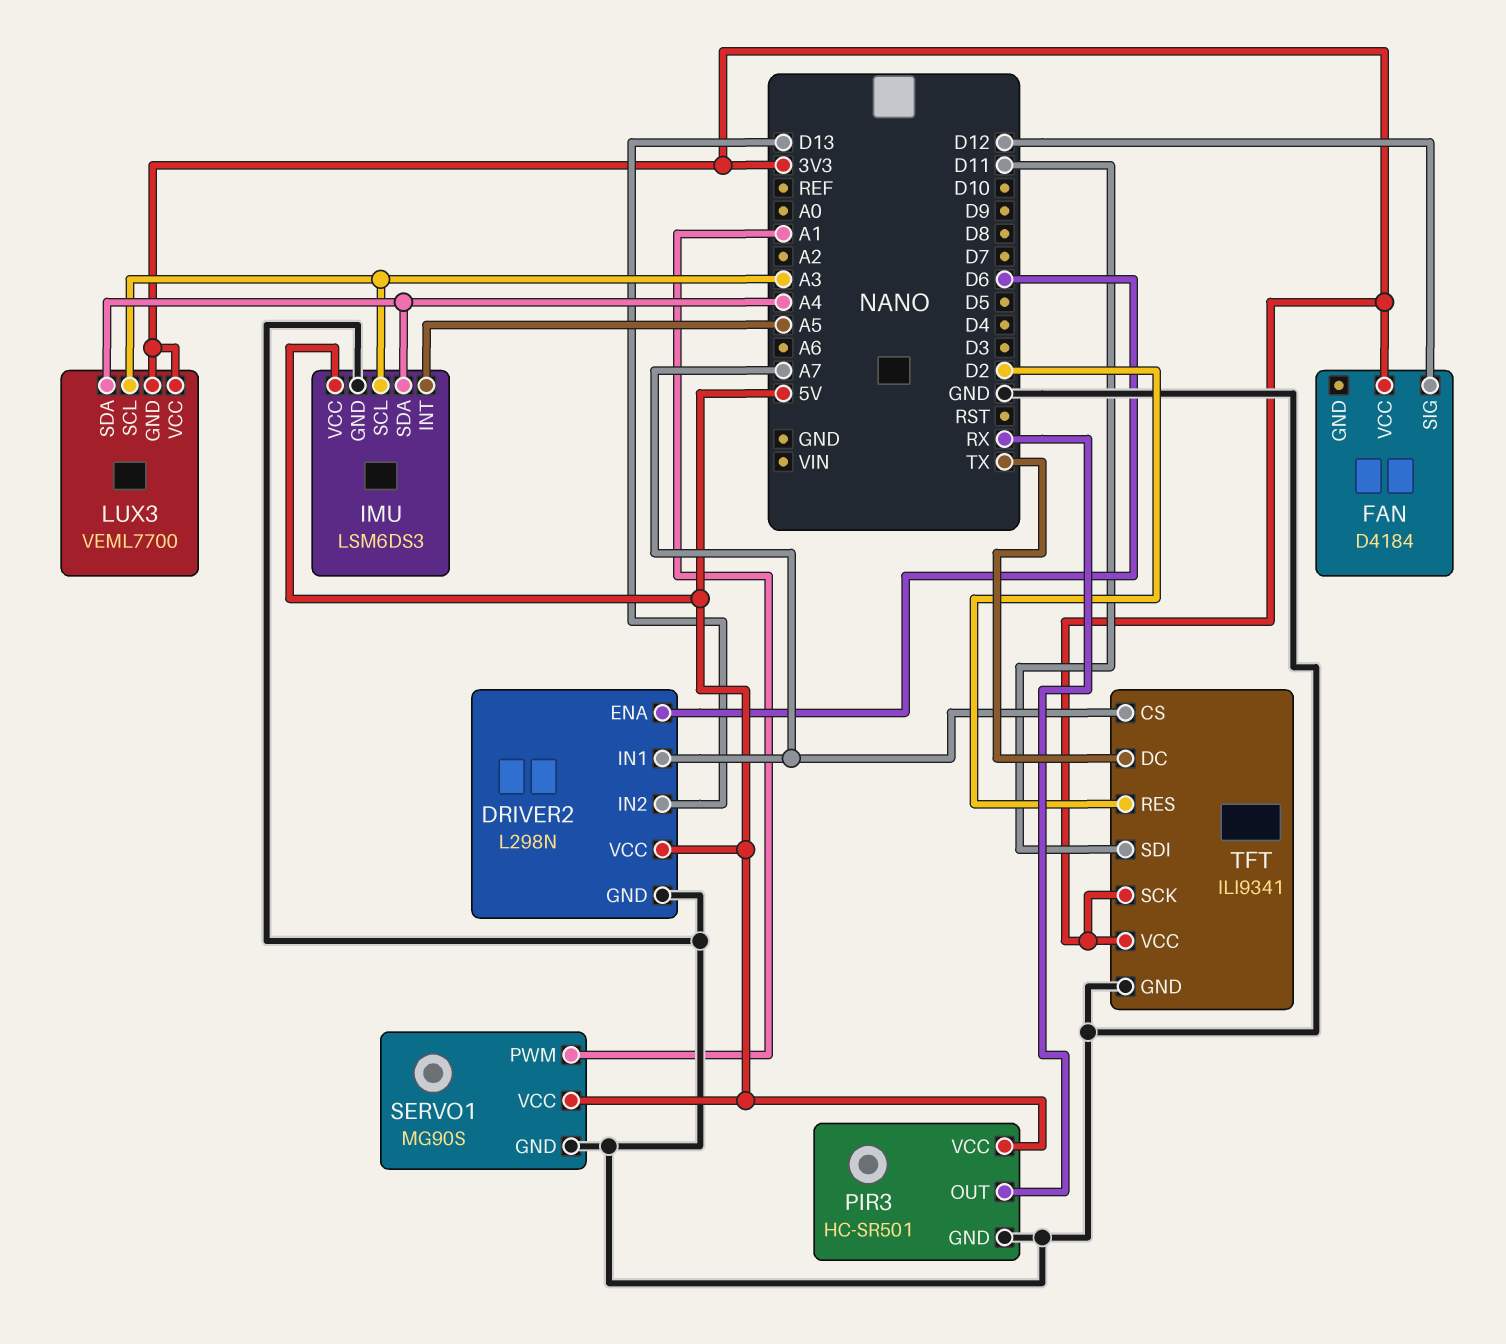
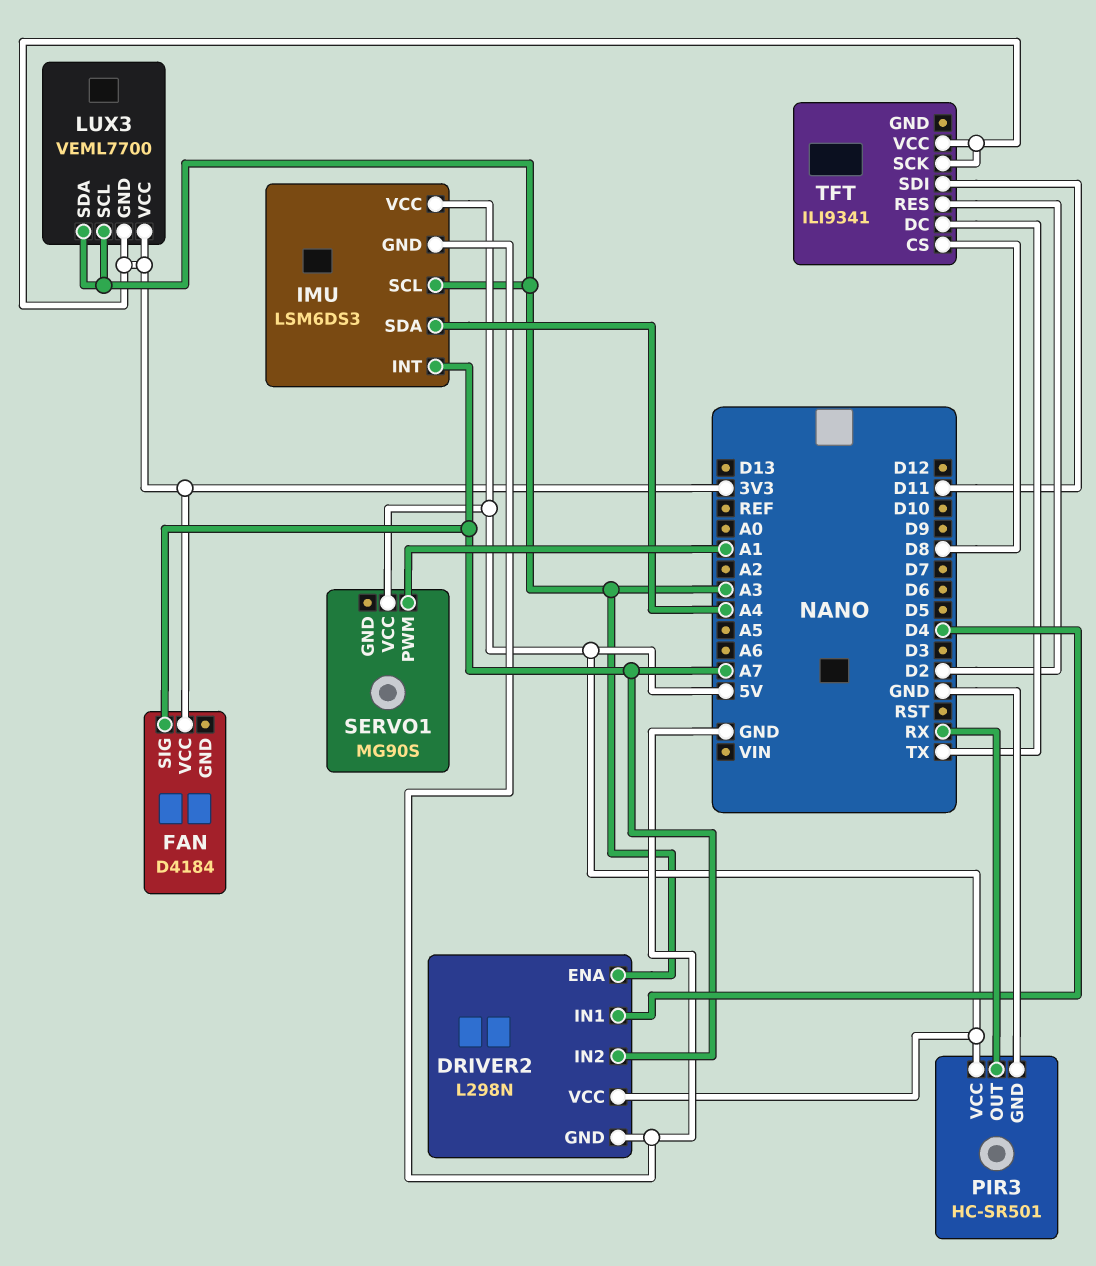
DRIVER2 pin ENA: D6 -> A3
DRIVER2 pin IN1: A7 -> D4
DRIVER2 pin IN2: D13 -> A7
FAN pin SIG: D12 -> A7
IMU pin INT: A5 -> A7
LUX3 pin SDA: A4 -> A3
SERVO1 pin GND: GND -> none
TFT pin CS: A7 -> D8
TFT pin GND: GND -> none

